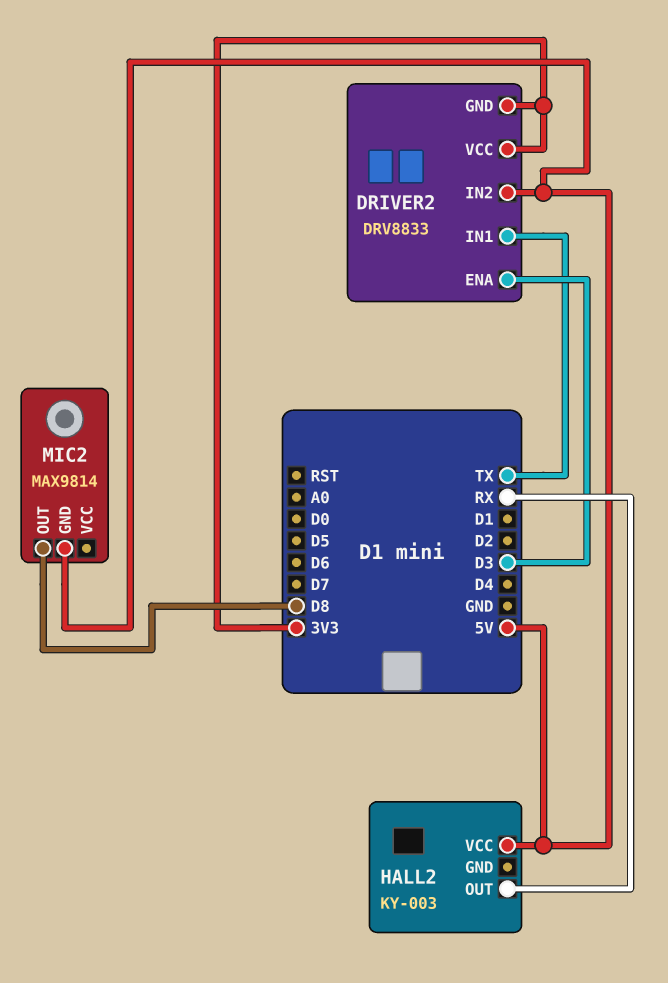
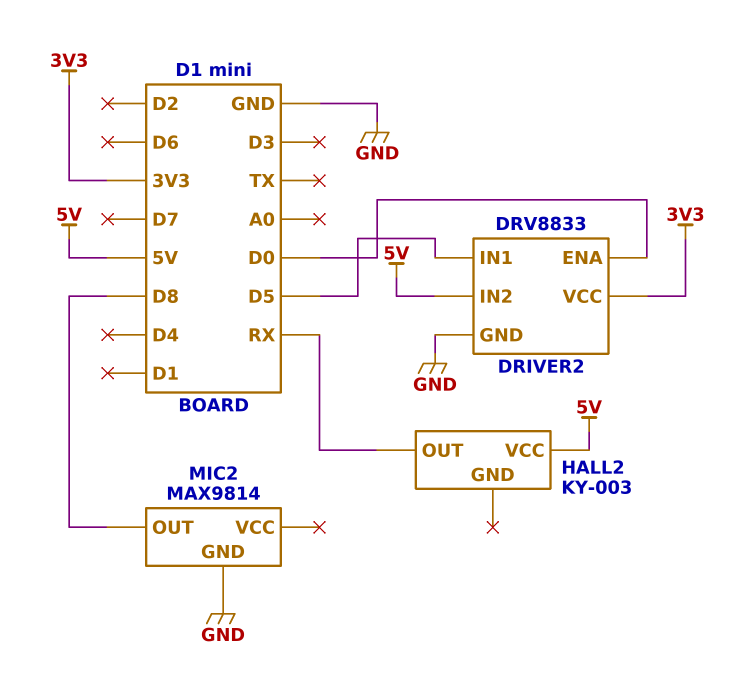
DRIVER2 pin ENA: D3 -> D0
DRIVER2 pin GND: 3V3 -> GND
DRIVER2 pin IN1: TX -> D5
MIC2 pin GND: 5V -> GND

